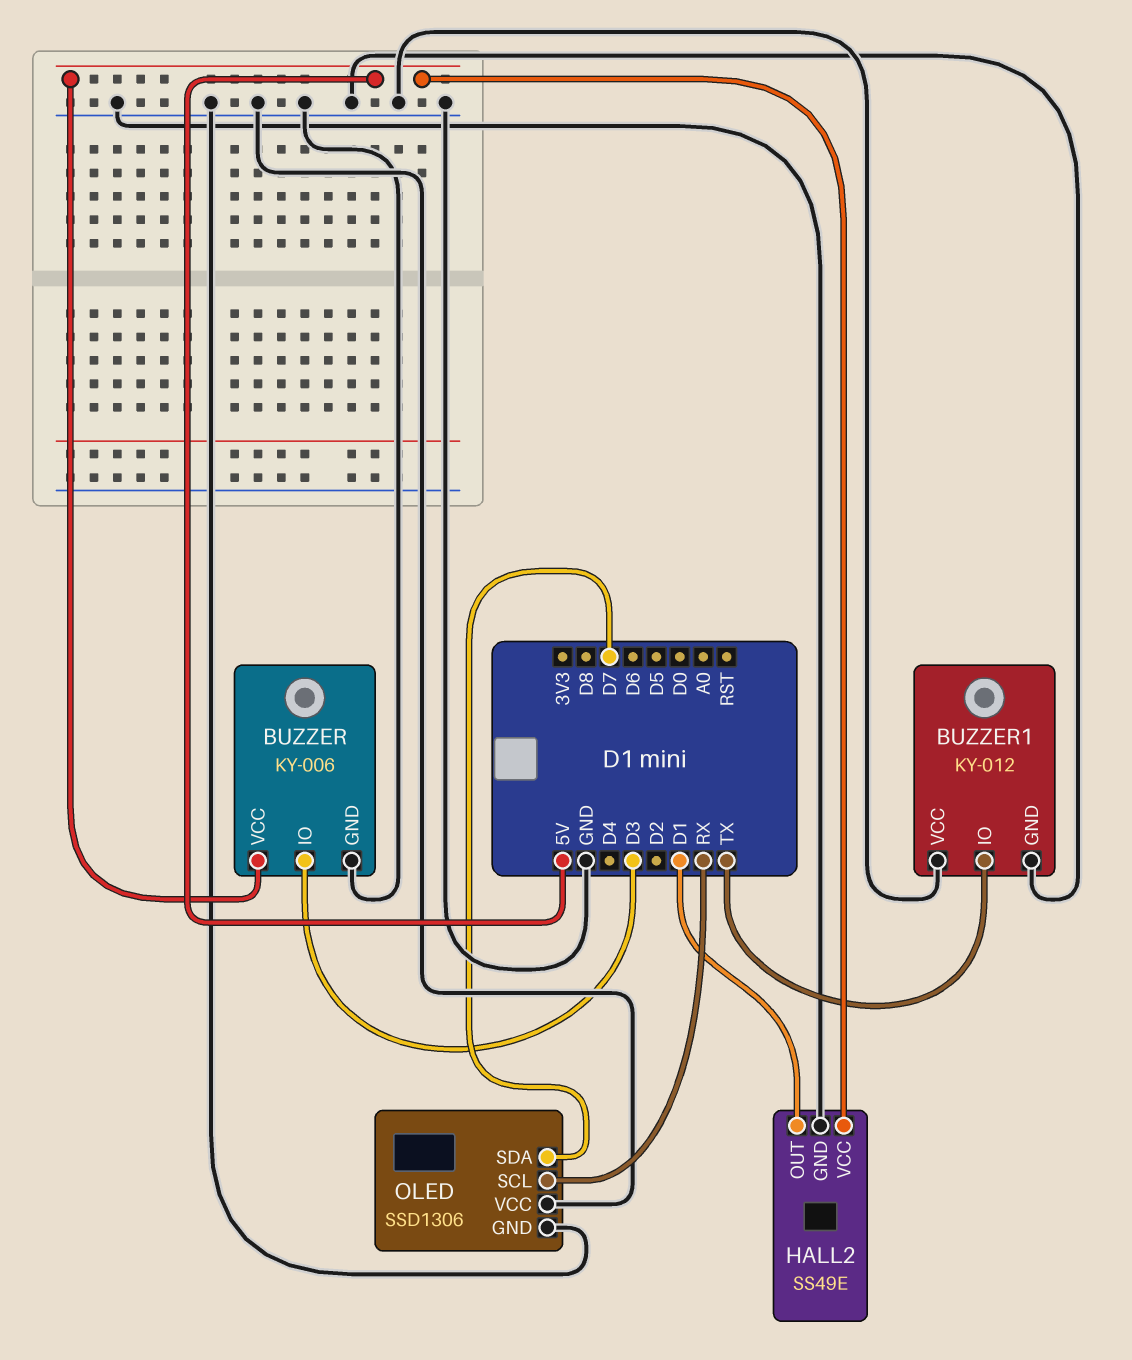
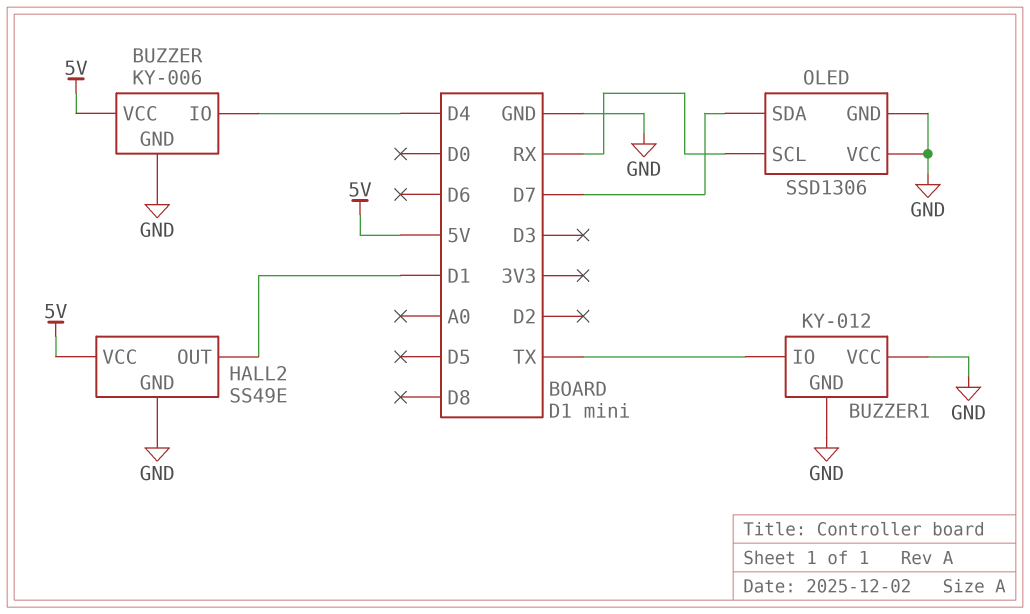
BUZZER pin IO: D3 -> D4

